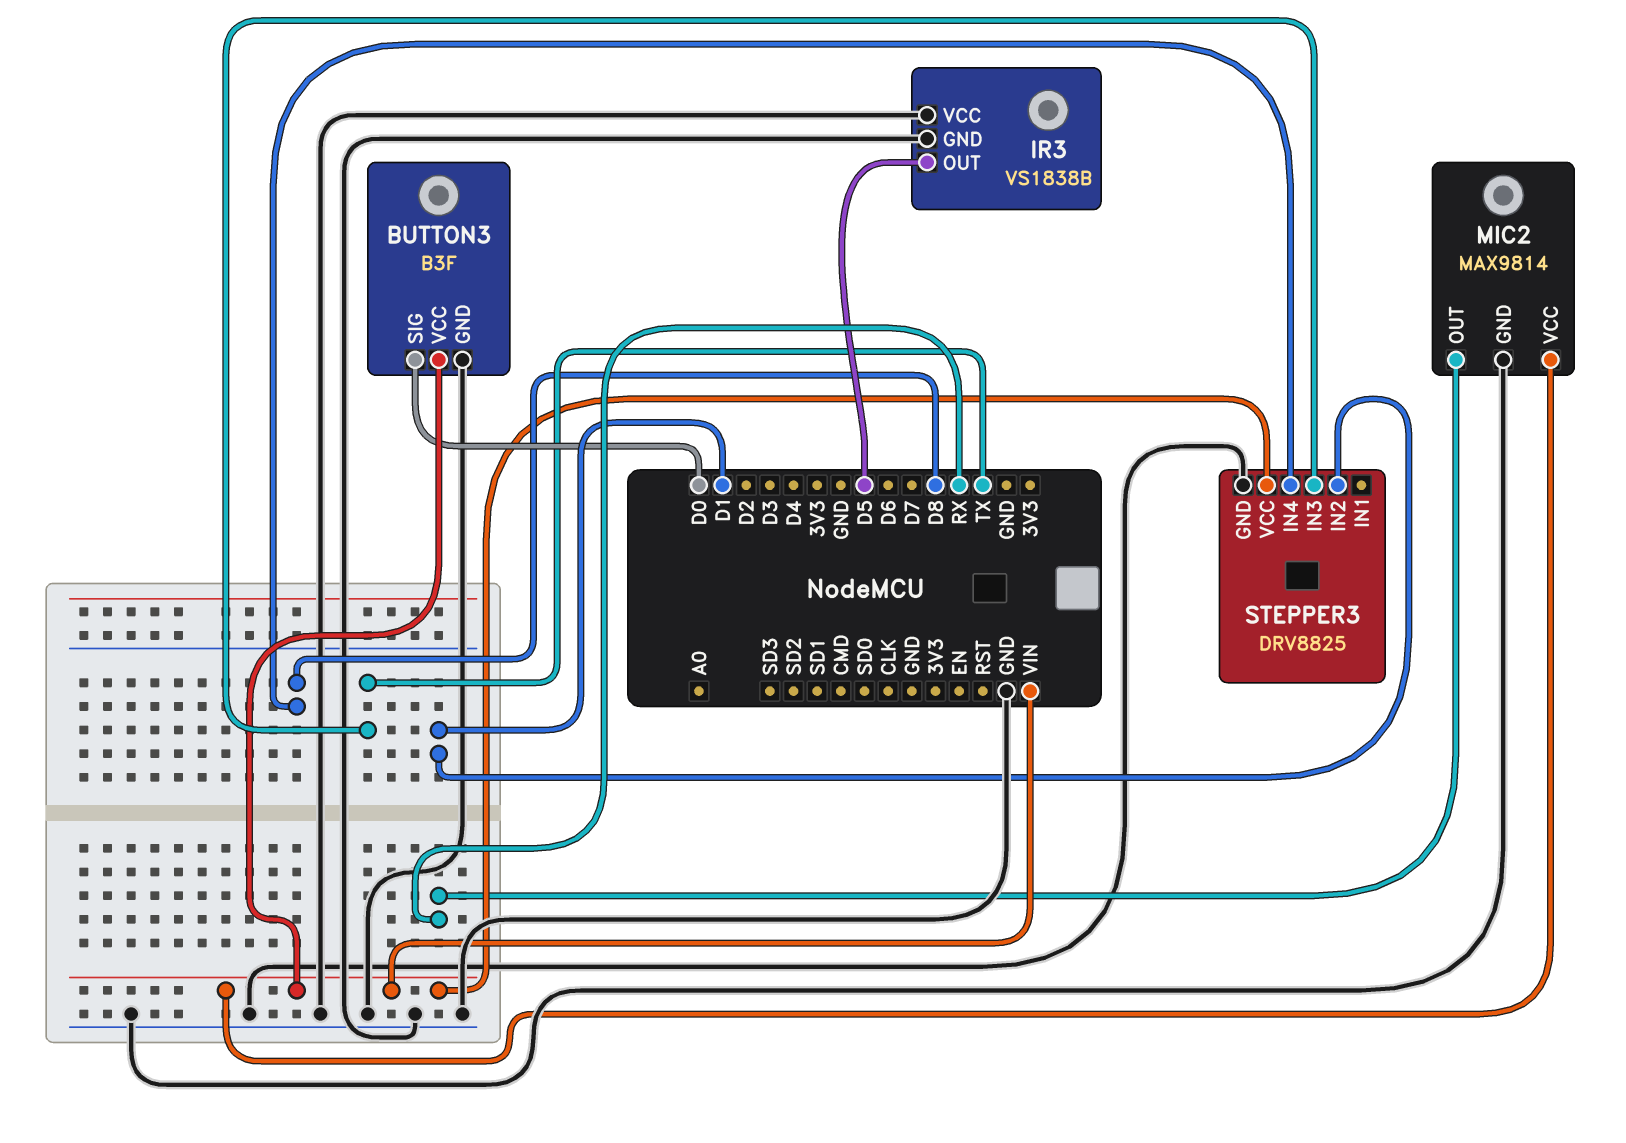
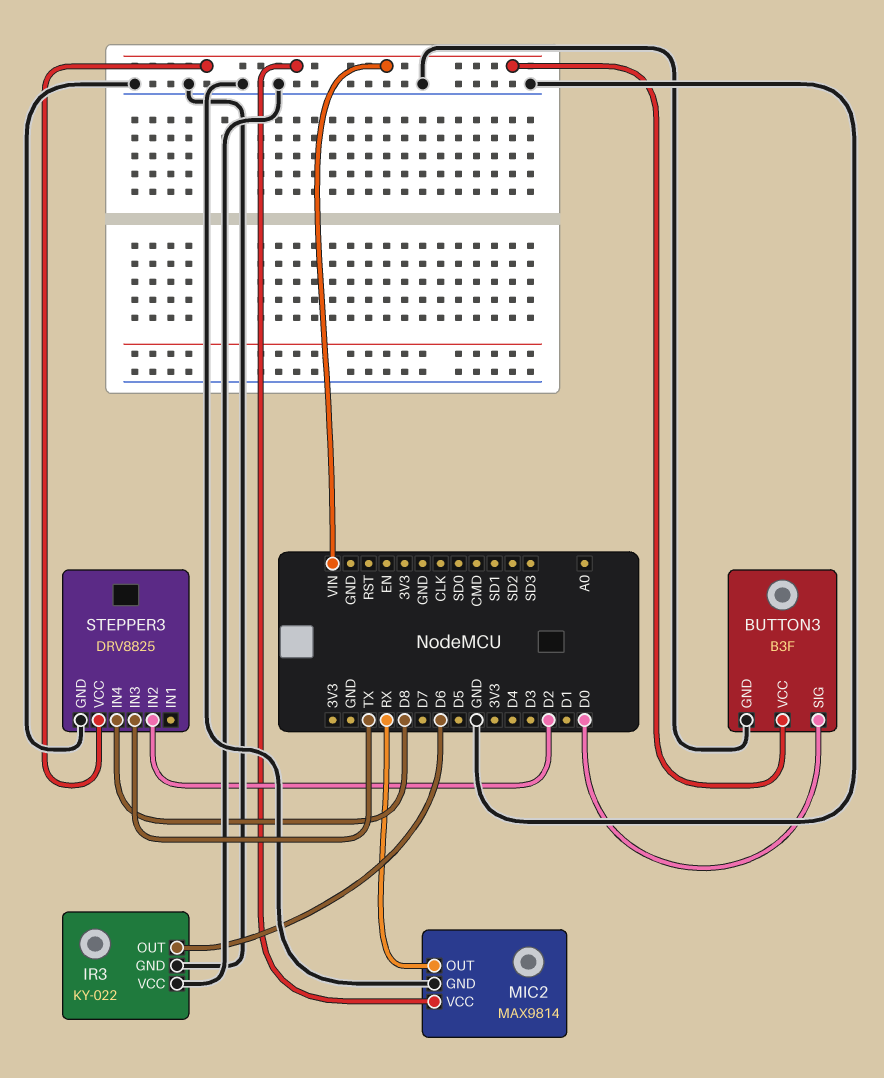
IR3: VS1838B -> KY-022
IR3 pin OUT: D5 -> D6
STEPPER3 pin IN2: D1 -> D2

